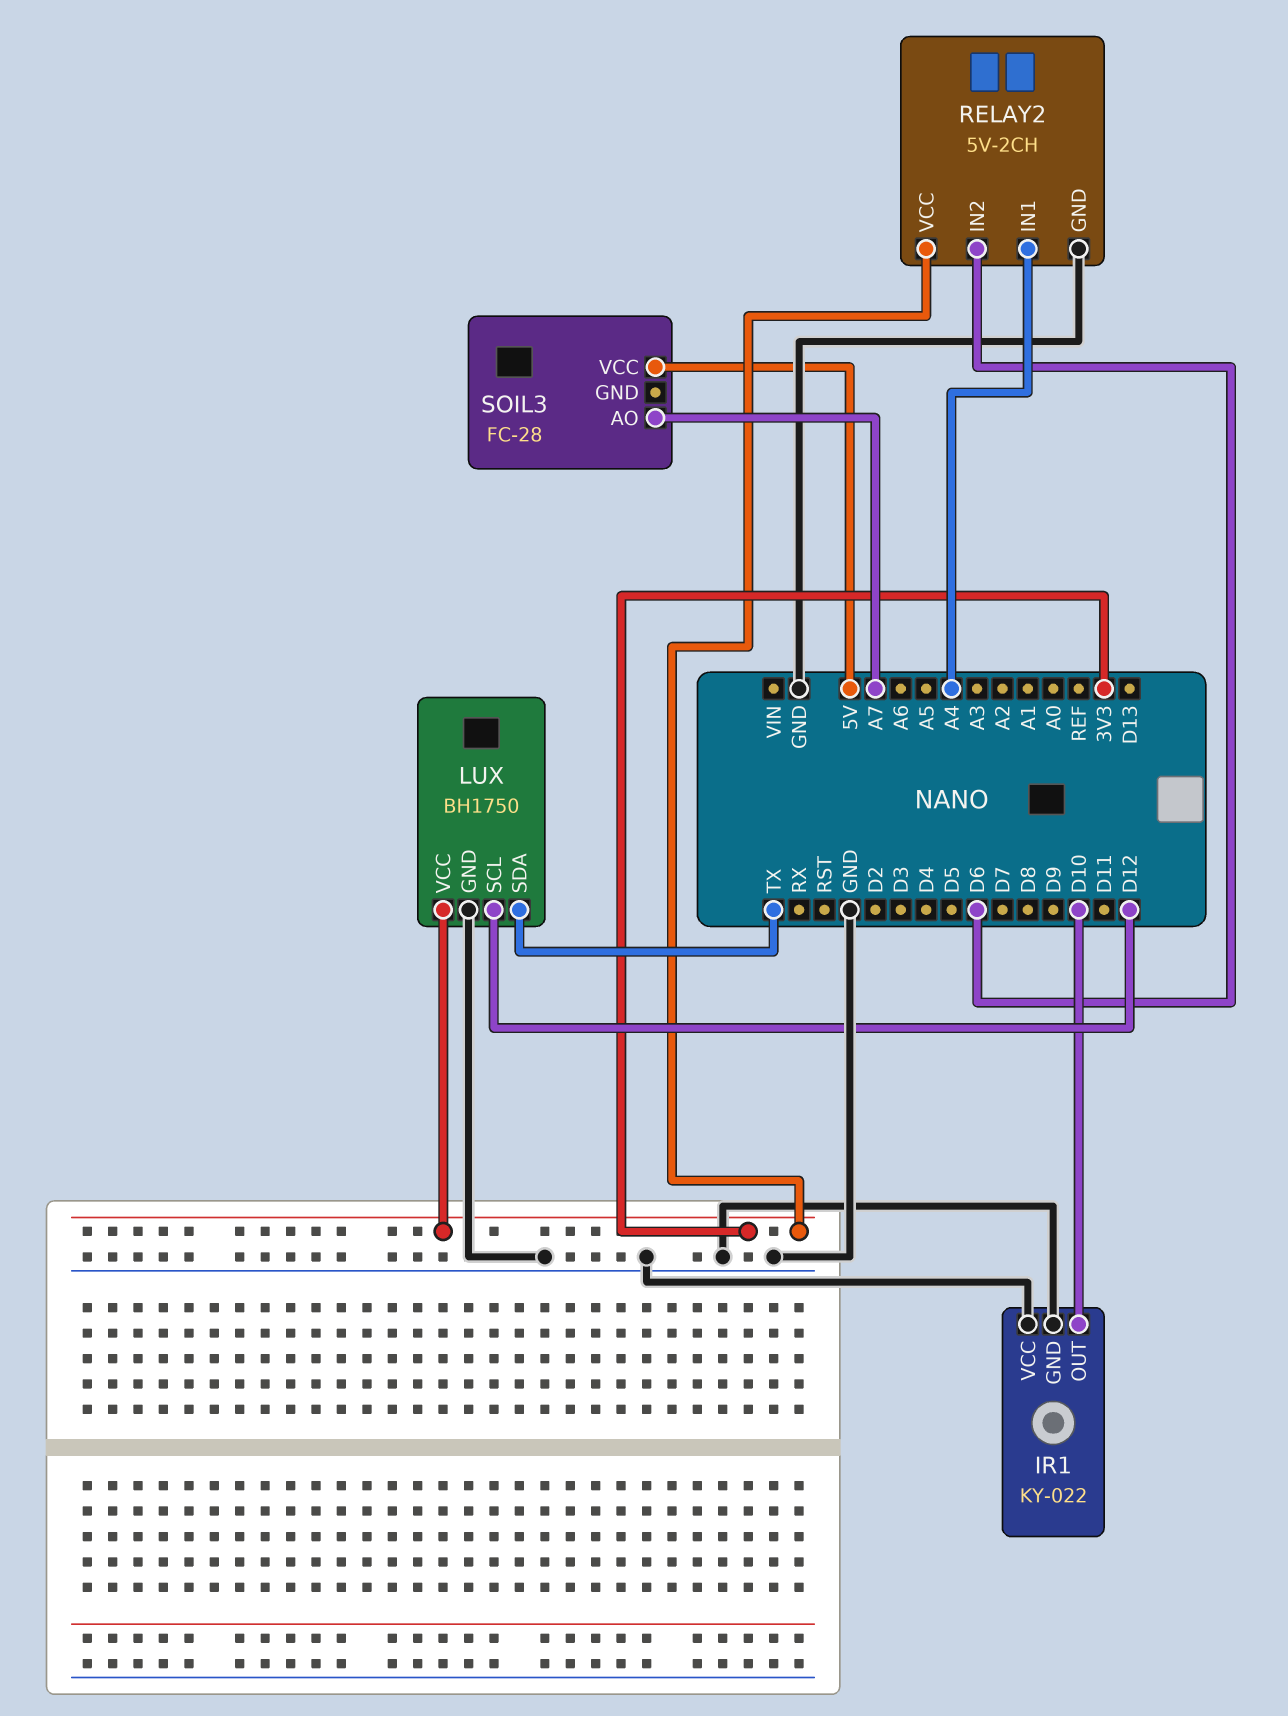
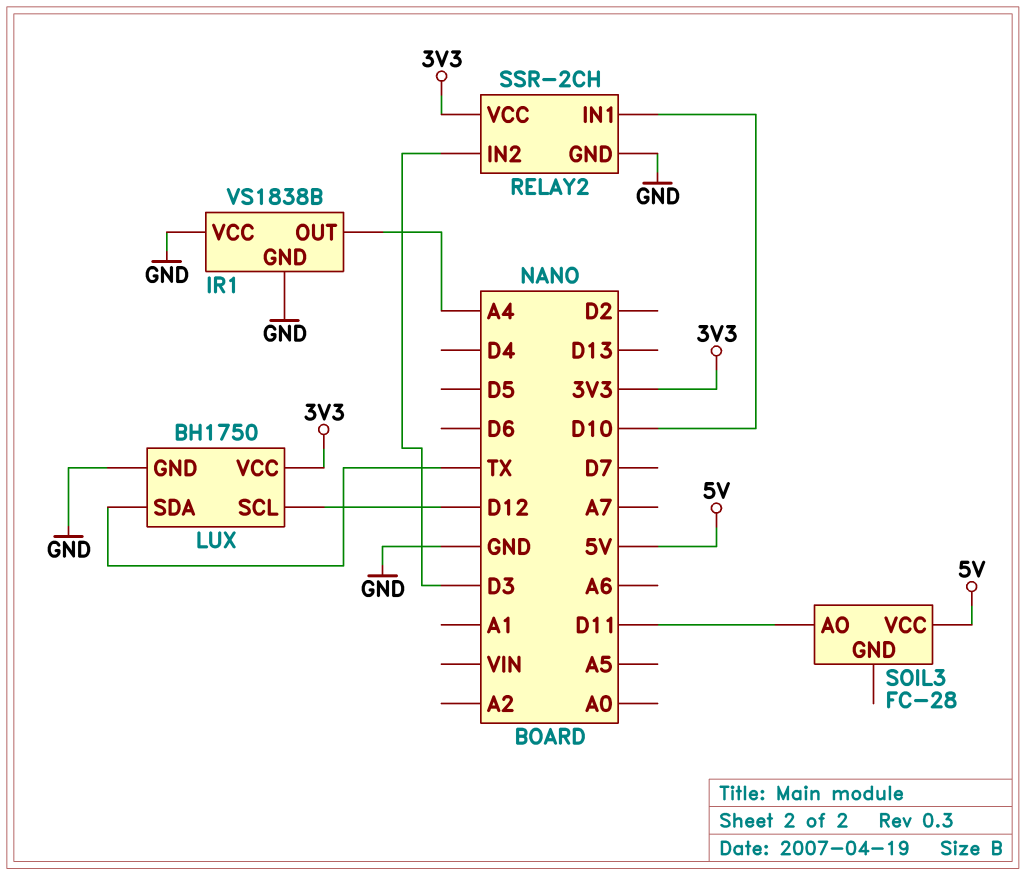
IR1: KY-022 -> VS1838B
IR1 pin OUT: D10 -> A4
RELAY2: 5V-2CH -> SSR-2CH
RELAY2 pin IN1: A4 -> D10
RELAY2 pin IN2: D6 -> D3
SOIL3 pin AO: A7 -> D11

